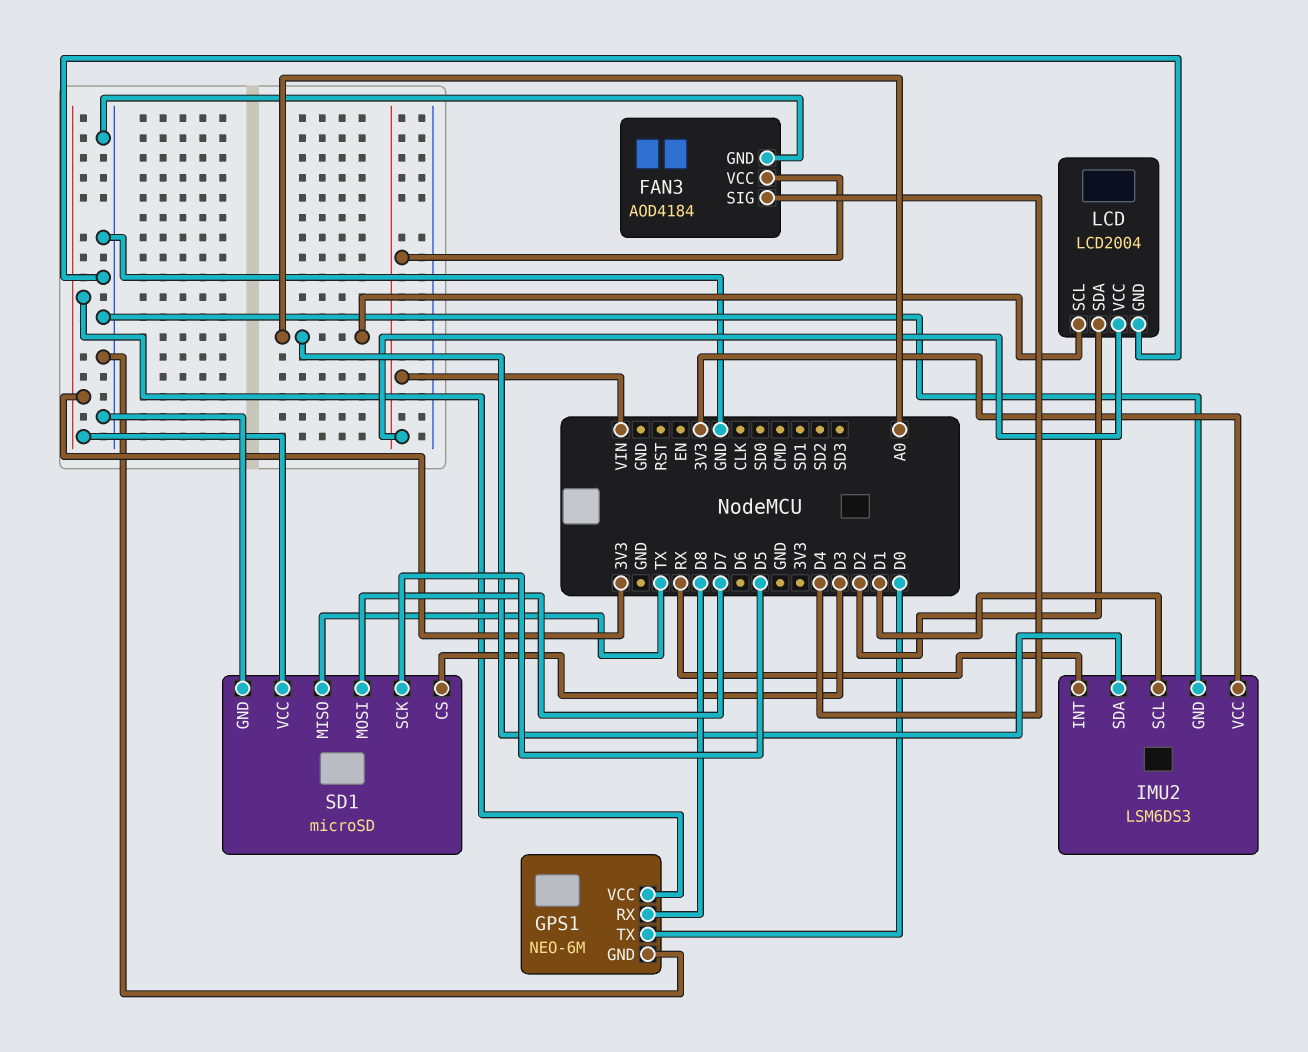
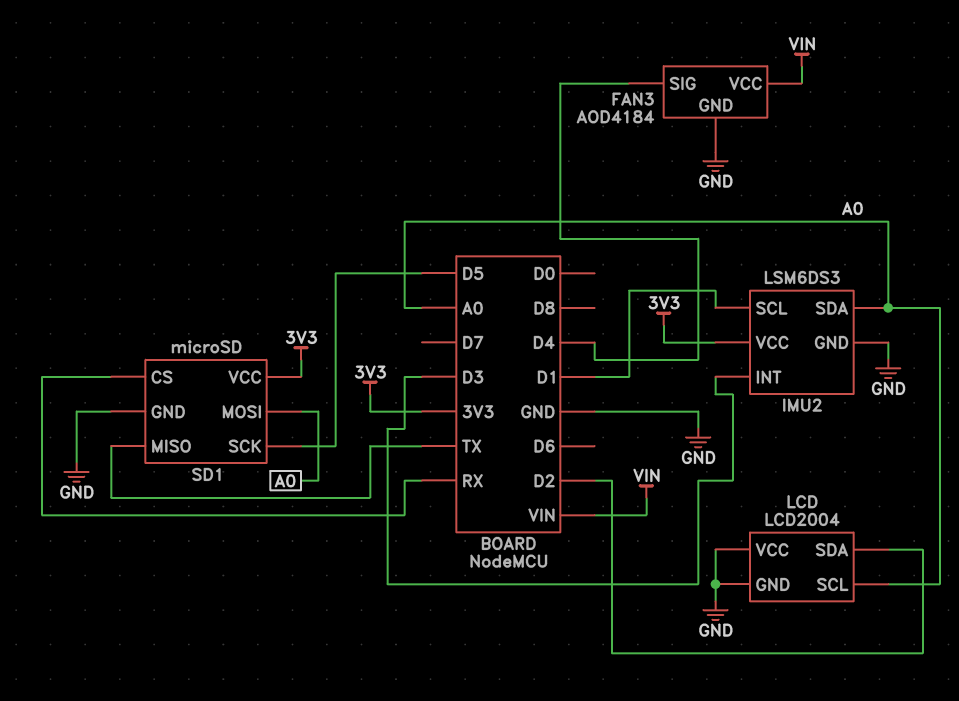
GPS1: NEO-6M -> none
GPS1 pin GND: GND -> none
GPS1 pin RX: D8 -> none
GPS1 pin TX: D0 -> none
GPS1 pin VCC: 3V3 -> none
IMU2 pin INT: RX -> D3
LCD pin VCC: VIN -> GND
SD1 pin CS: D3 -> RX
SD1 pin MOSI: D7 -> A0

